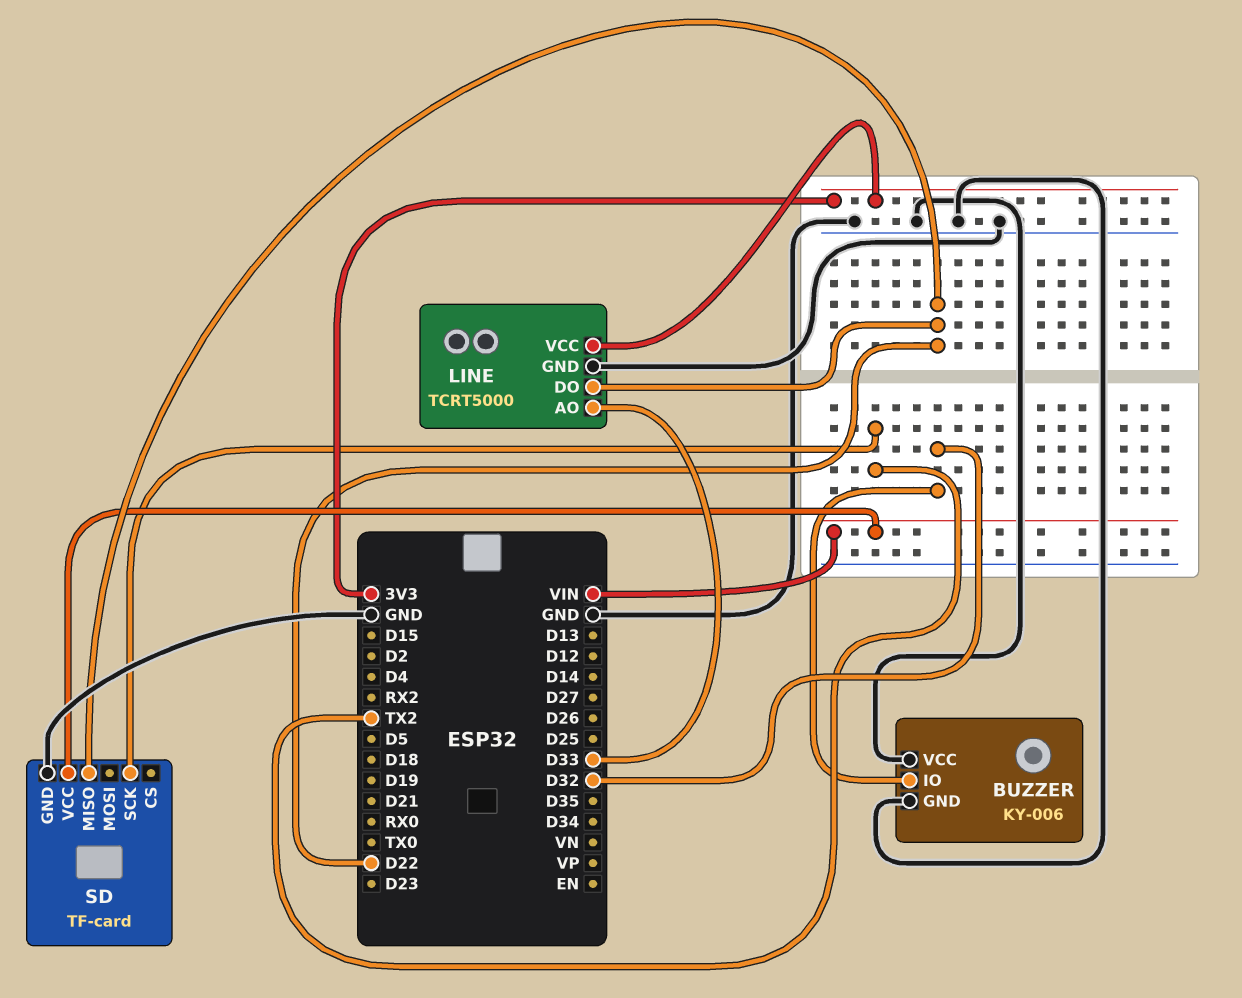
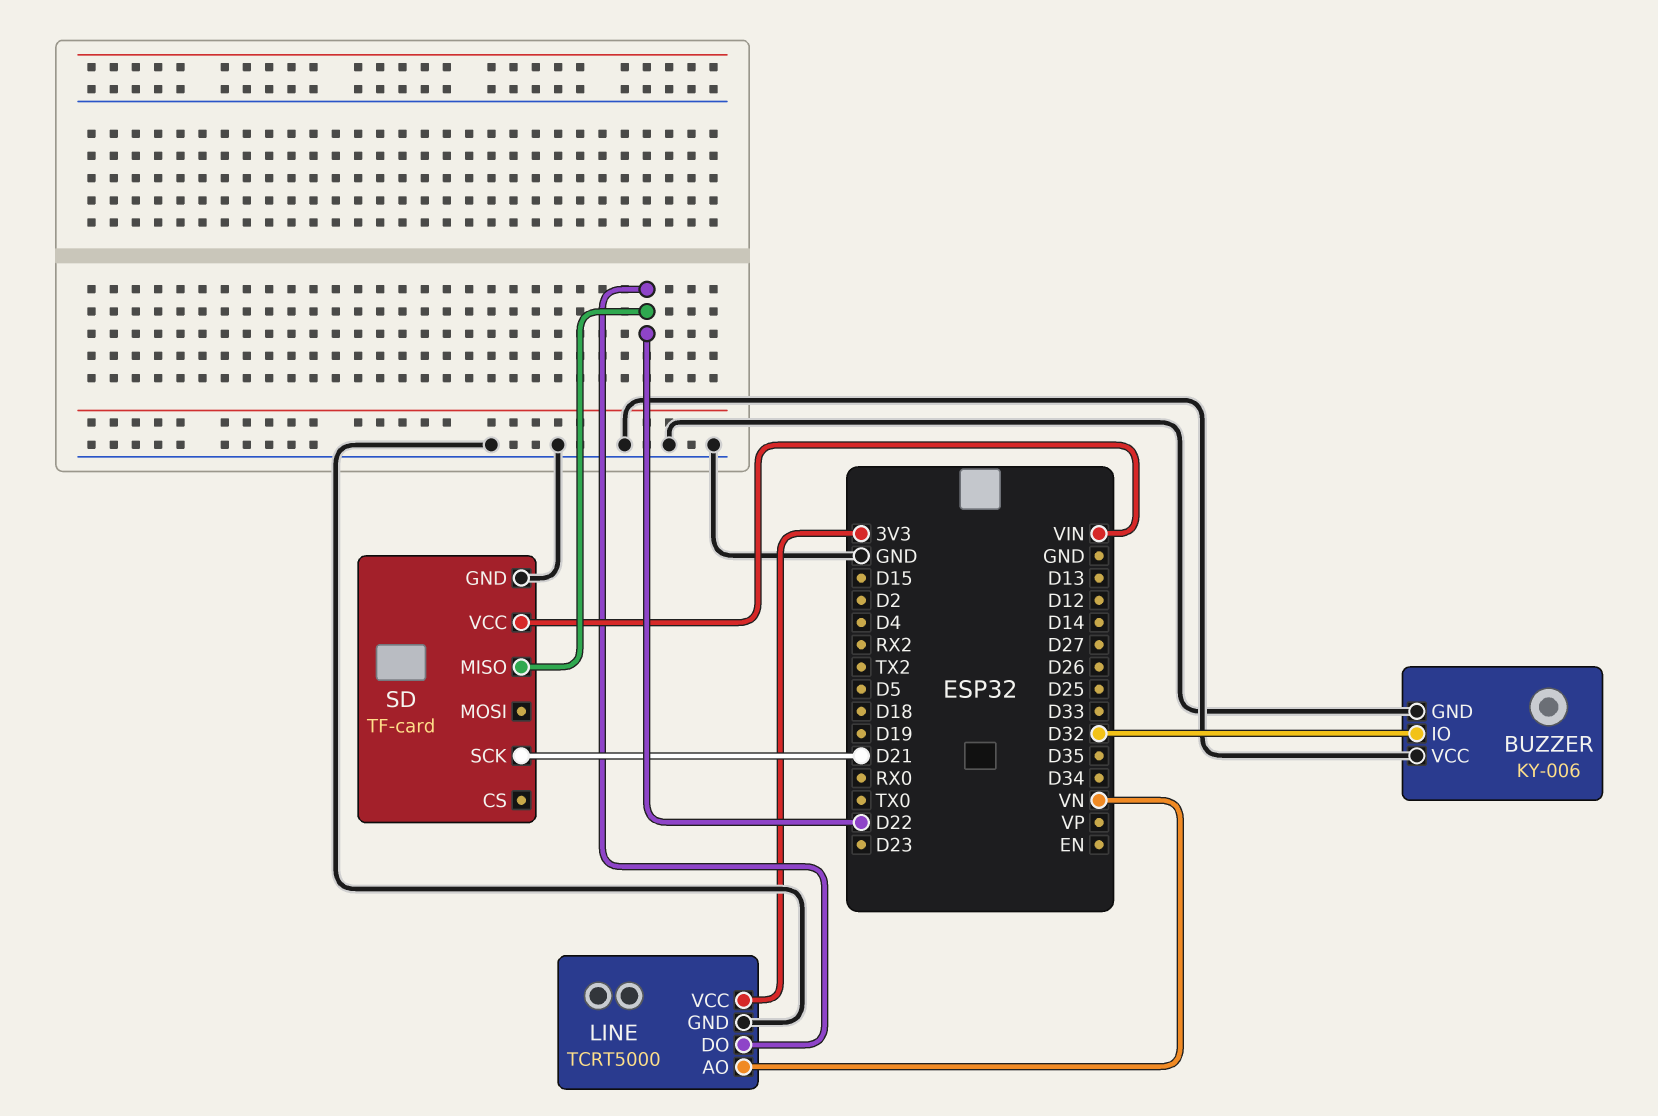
LINE pin AO: D33 -> VN
SD pin SCK: TX2 -> D21

